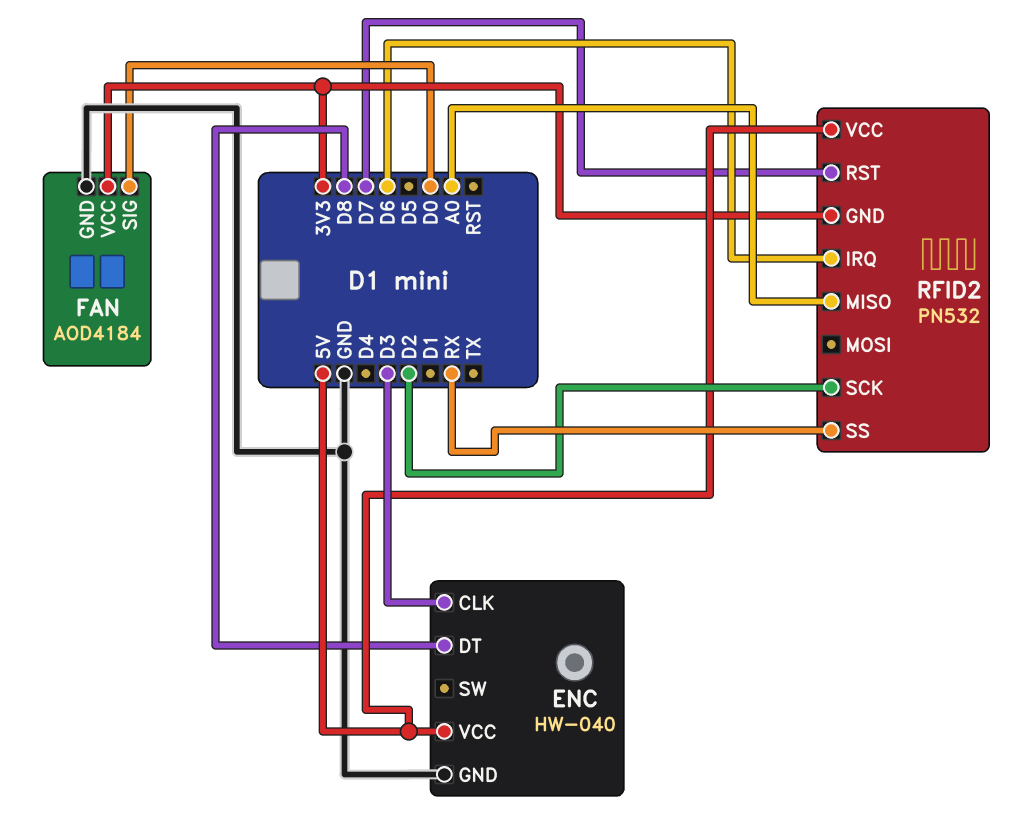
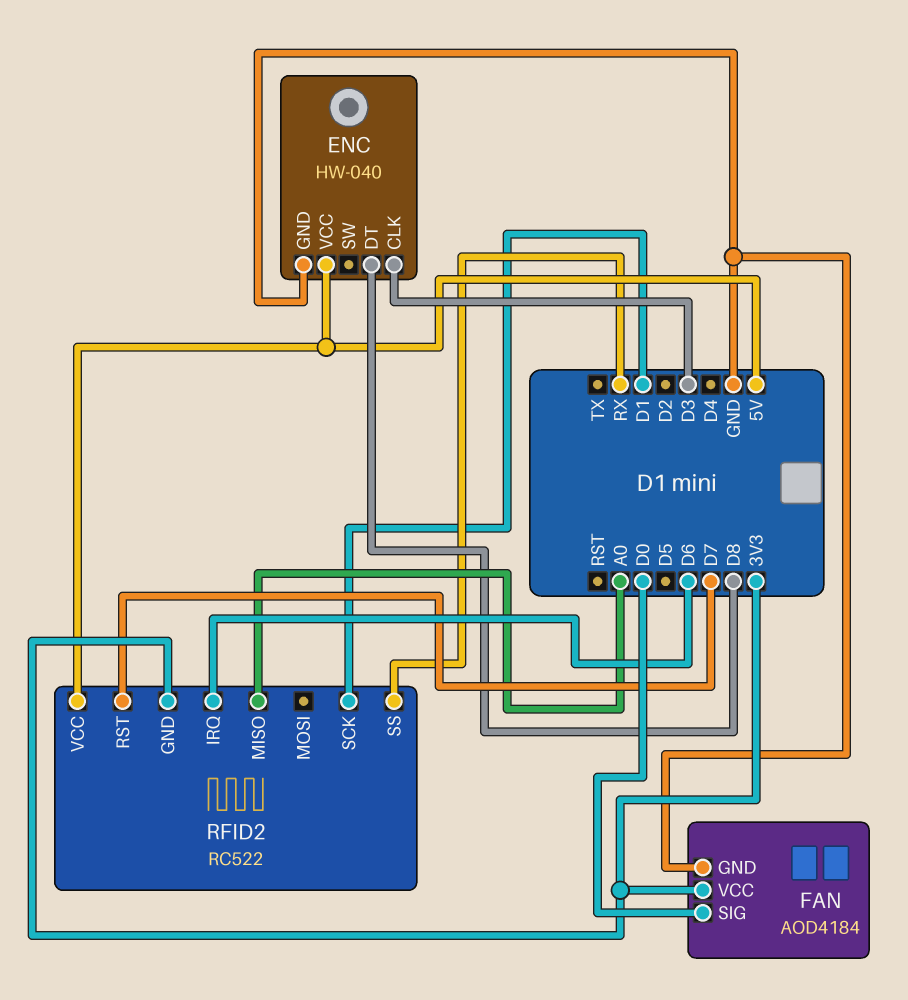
RFID2: PN532 -> RC522
RFID2 pin SCK: D2 -> D1

